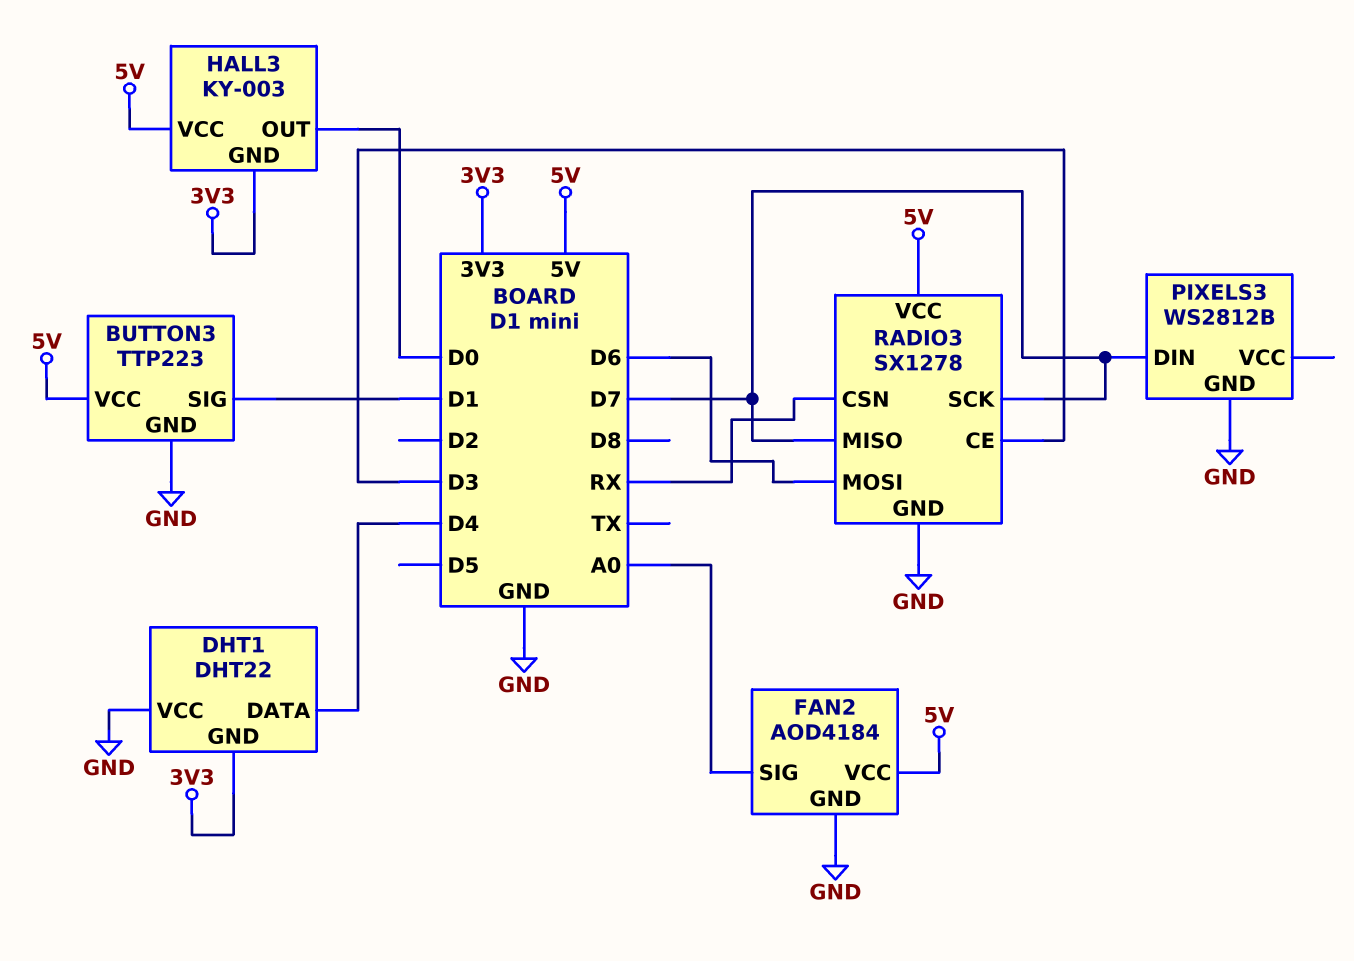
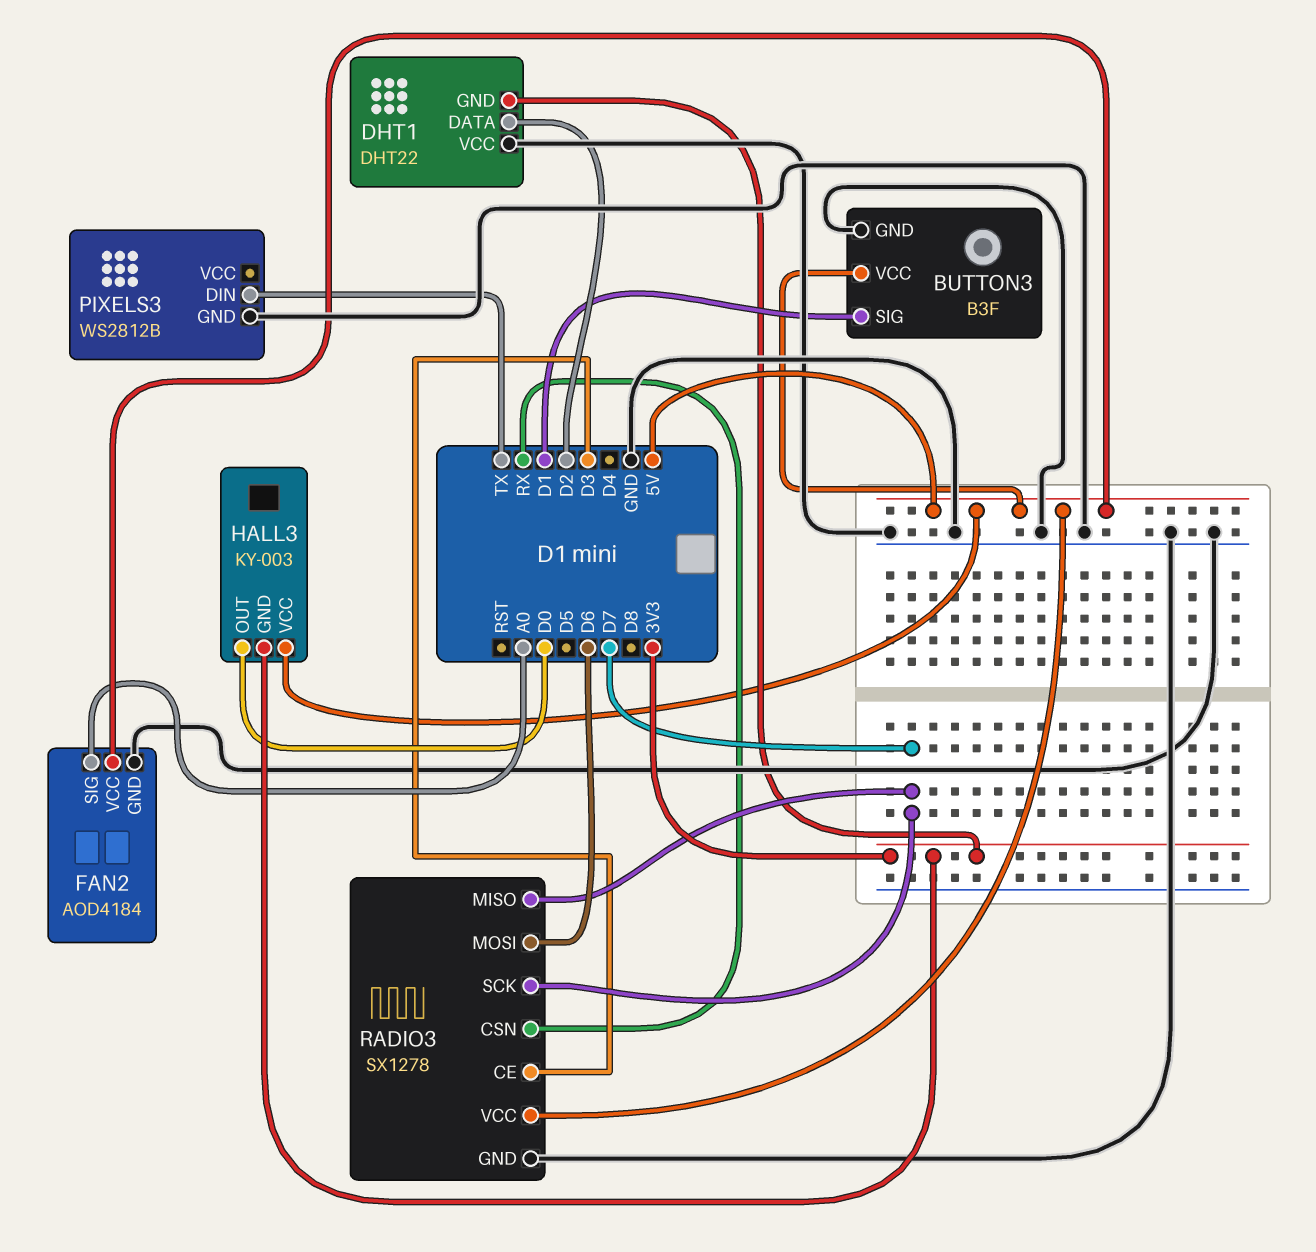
BUTTON3: TTP223 -> B3F
DHT1 pin DATA: D4 -> D2
PIXELS3 pin DIN: D7 -> TX

